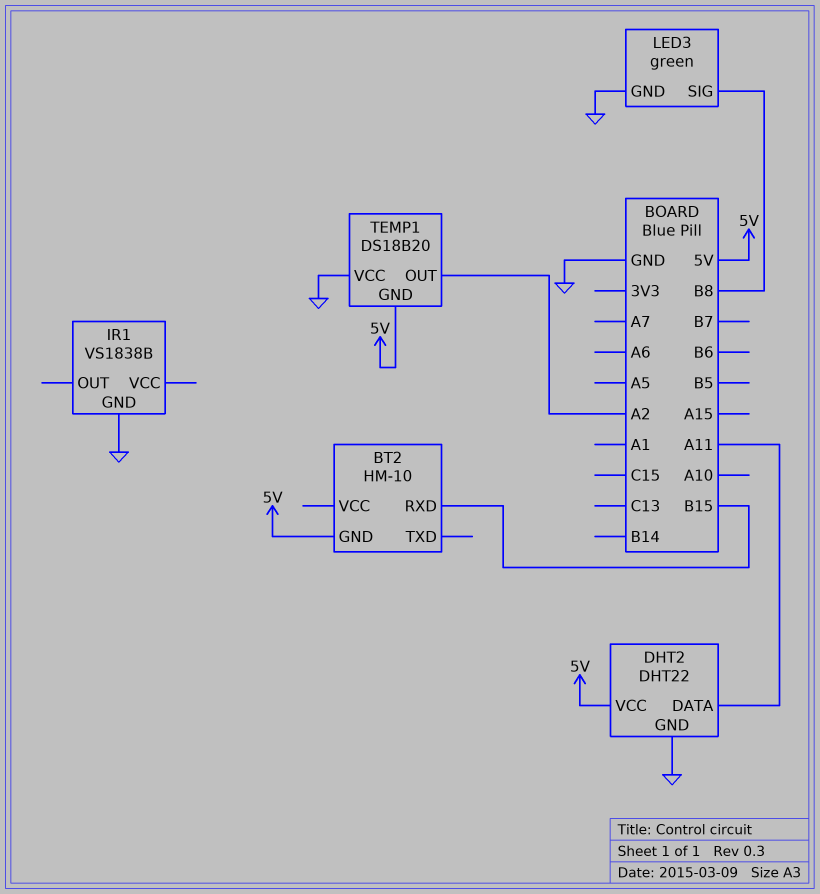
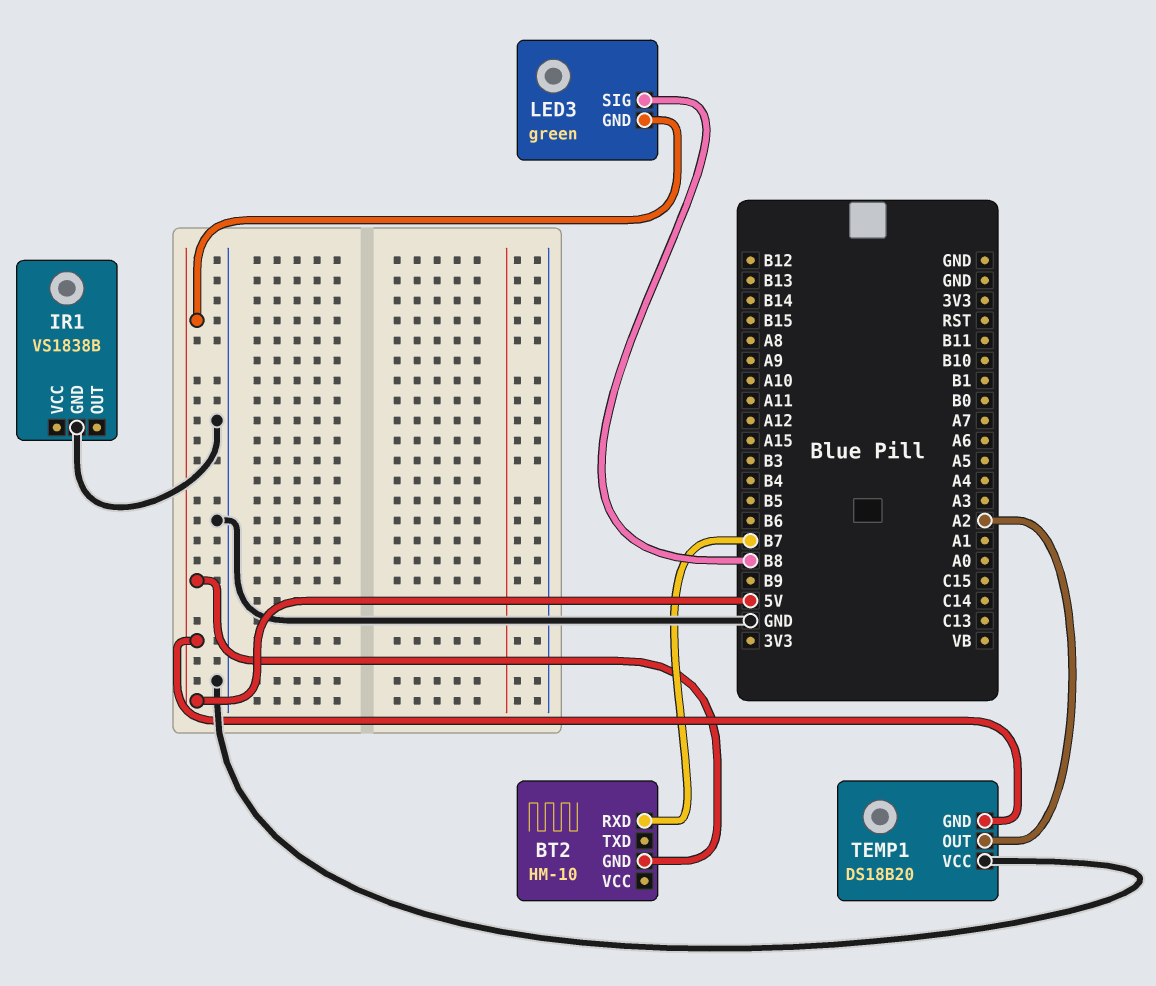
BT2 pin RXD: B15 -> B7
DHT2: DHT22 -> none
DHT2 pin DATA: A11 -> none
DHT2 pin GND: GND -> none
DHT2 pin VCC: 5V -> none
LED3 pin GND: GND -> 5V

